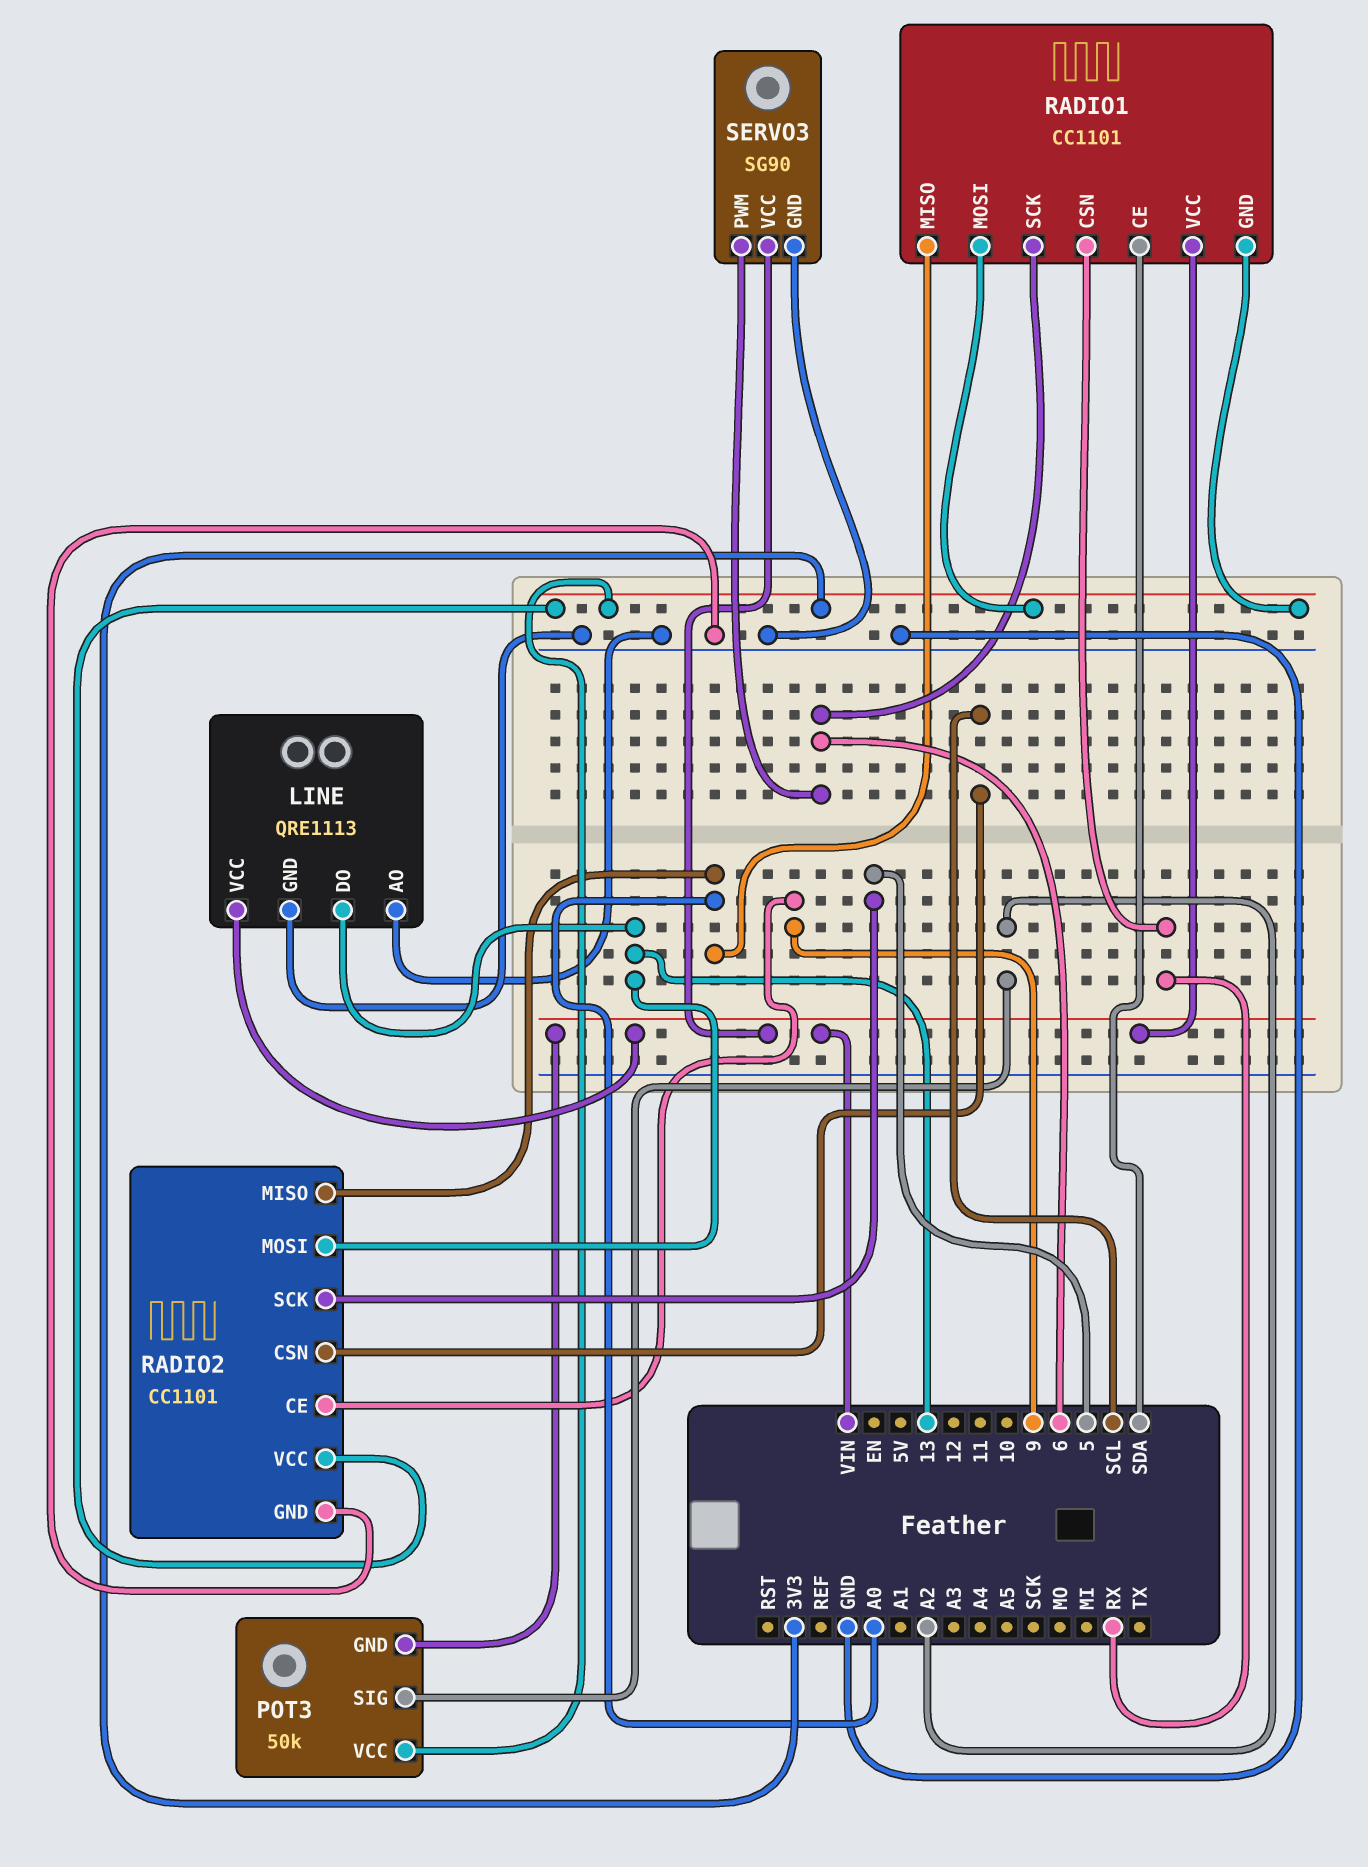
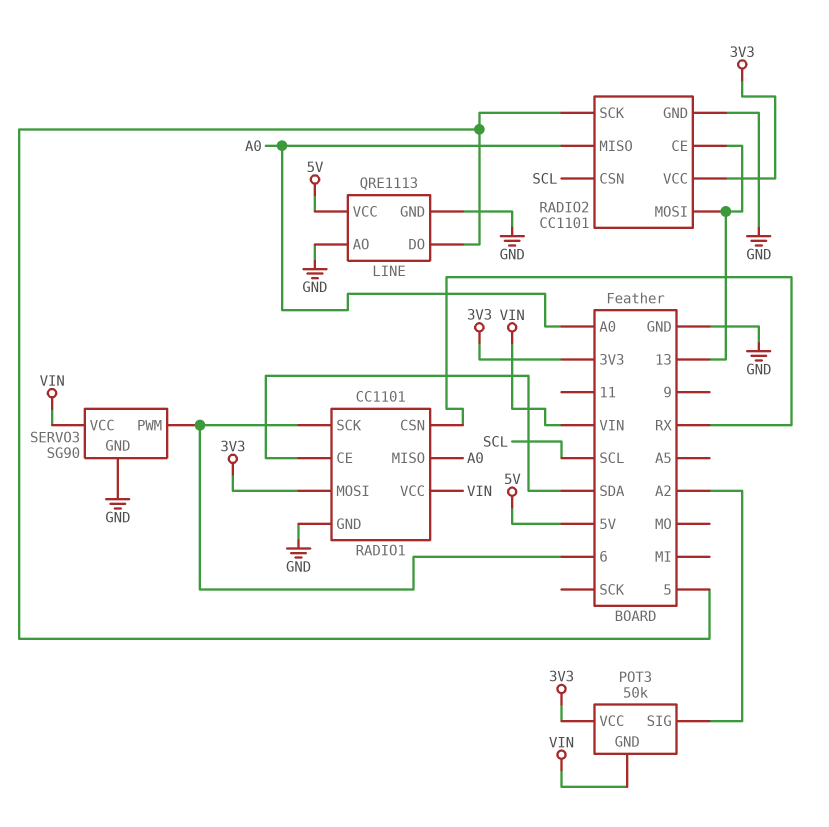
LINE pin DO: 13 -> 5
LINE pin VCC: VIN -> 5V
RADIO1 pin GND: 3V3 -> GND
RADIO2 pin CE: 9 -> 13

